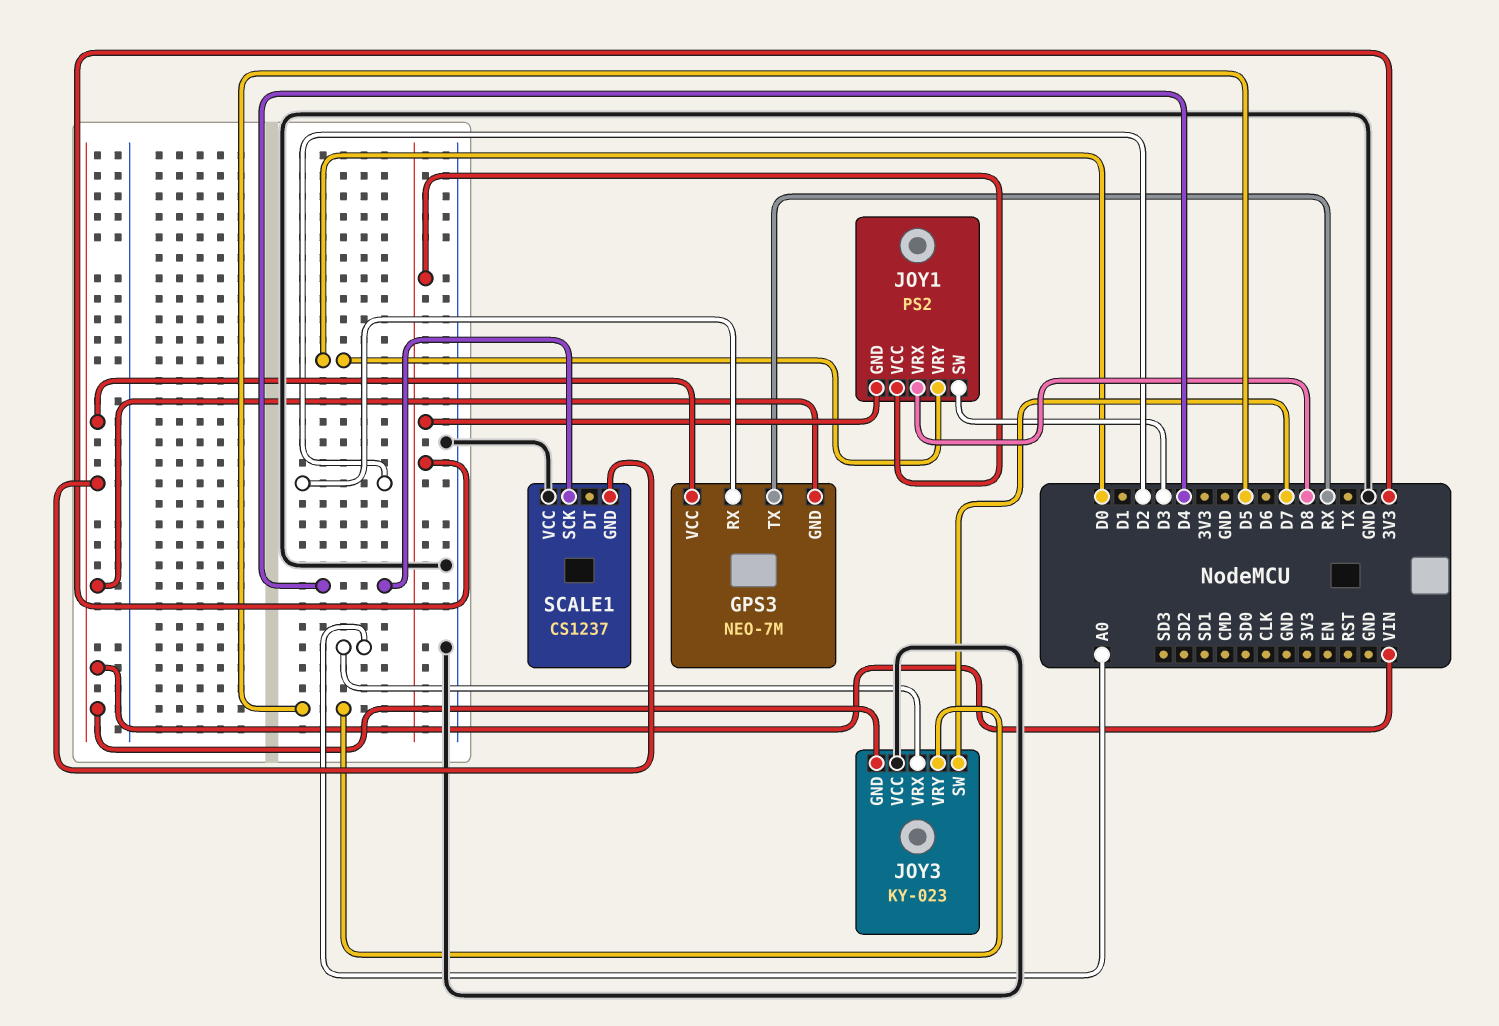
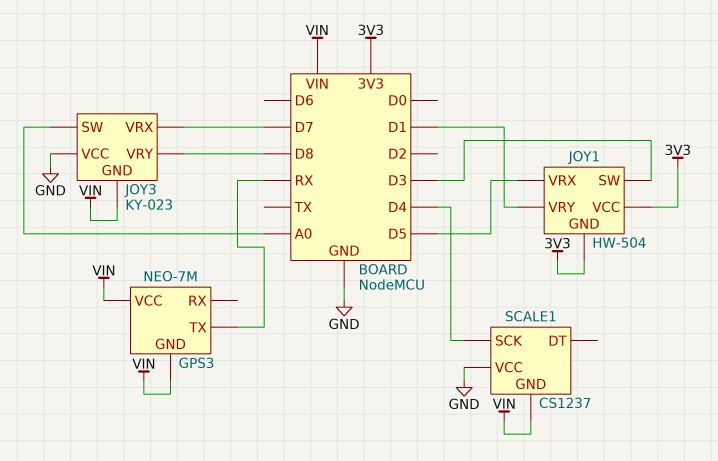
GPS3 pin RX: D2 -> none
JOY1: PS2 -> HW-504
JOY1 pin VRX: D8 -> D5
JOY1 pin VRY: D0 -> D1
JOY3 pin SW: D7 -> A0
JOY3 pin VRX: A0 -> D7
JOY3 pin VRY: D5 -> D8

